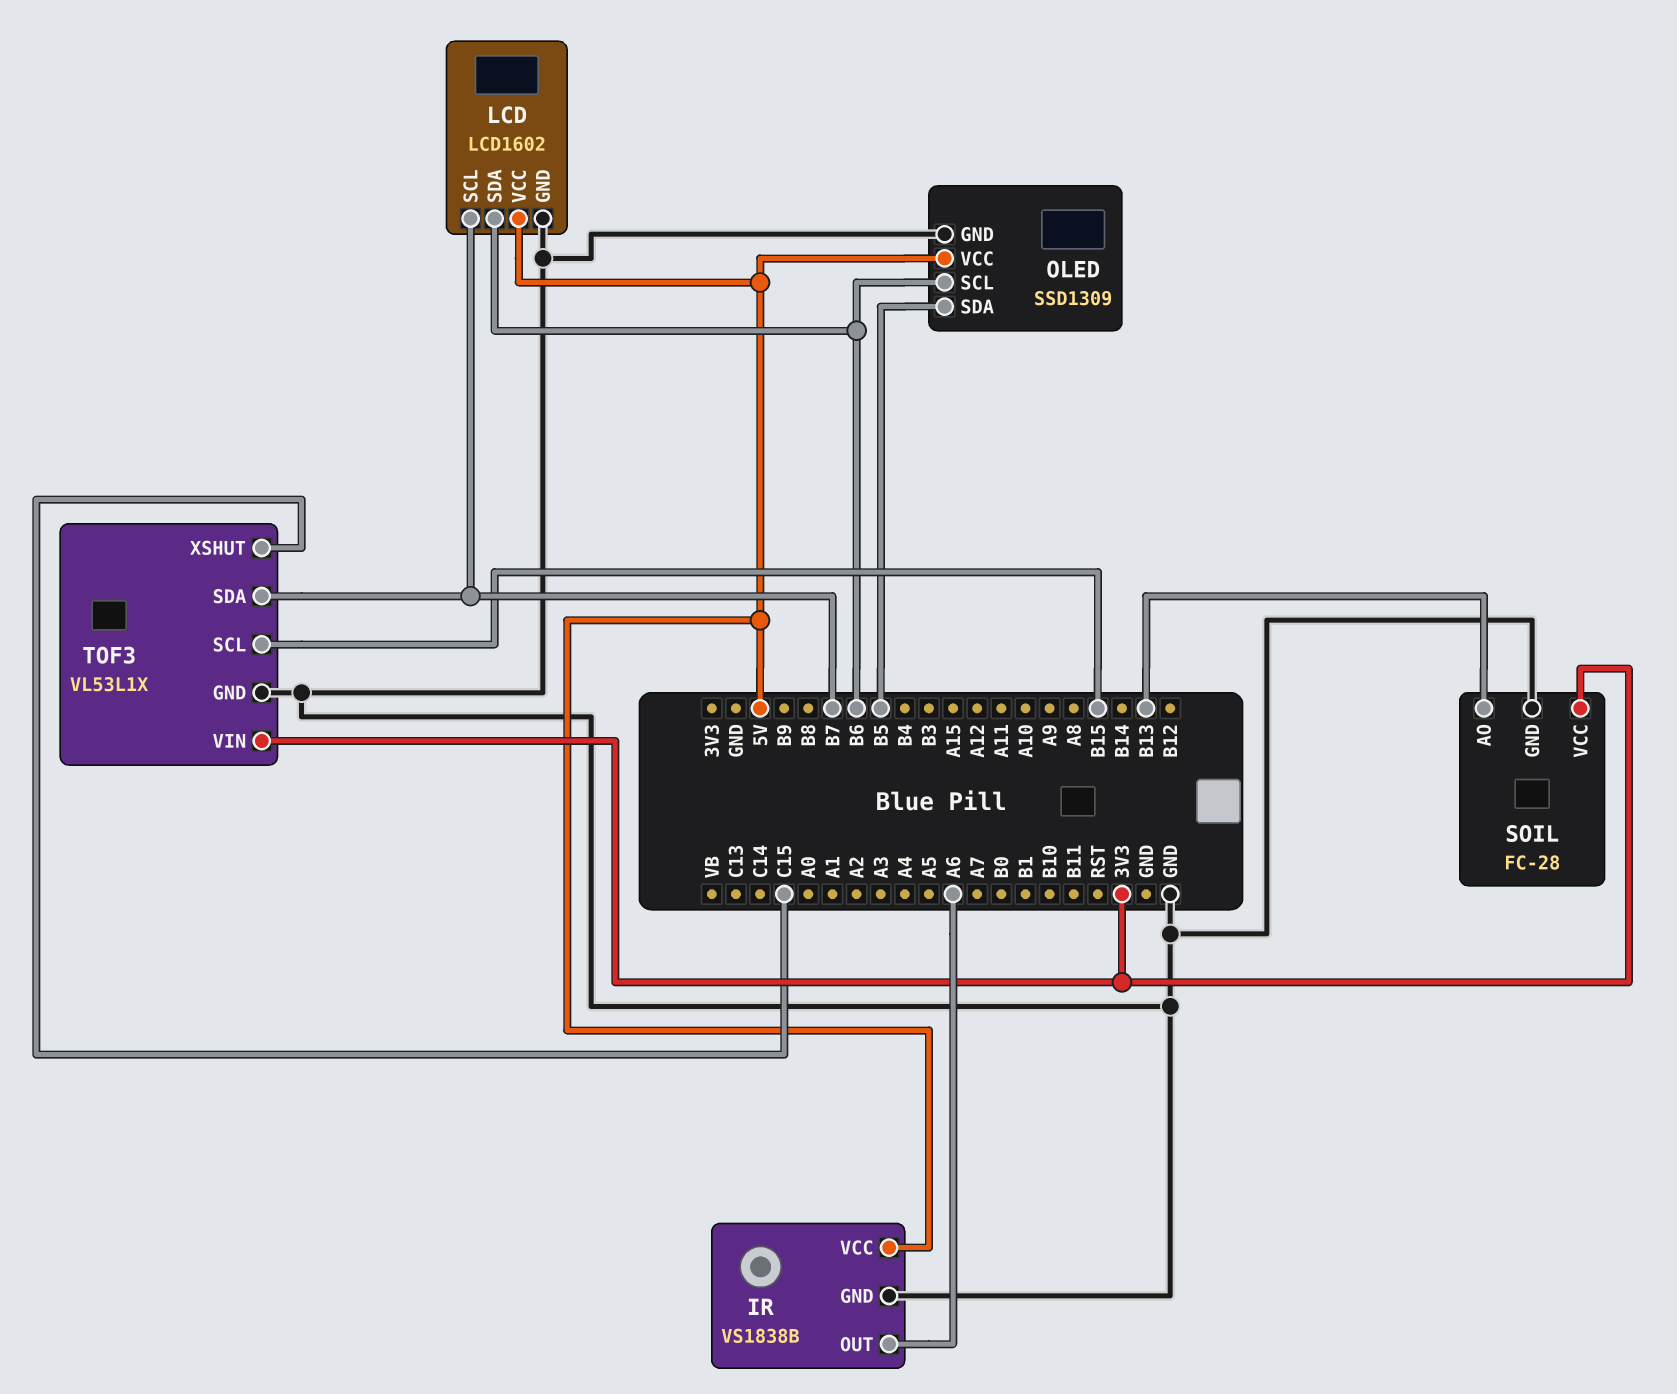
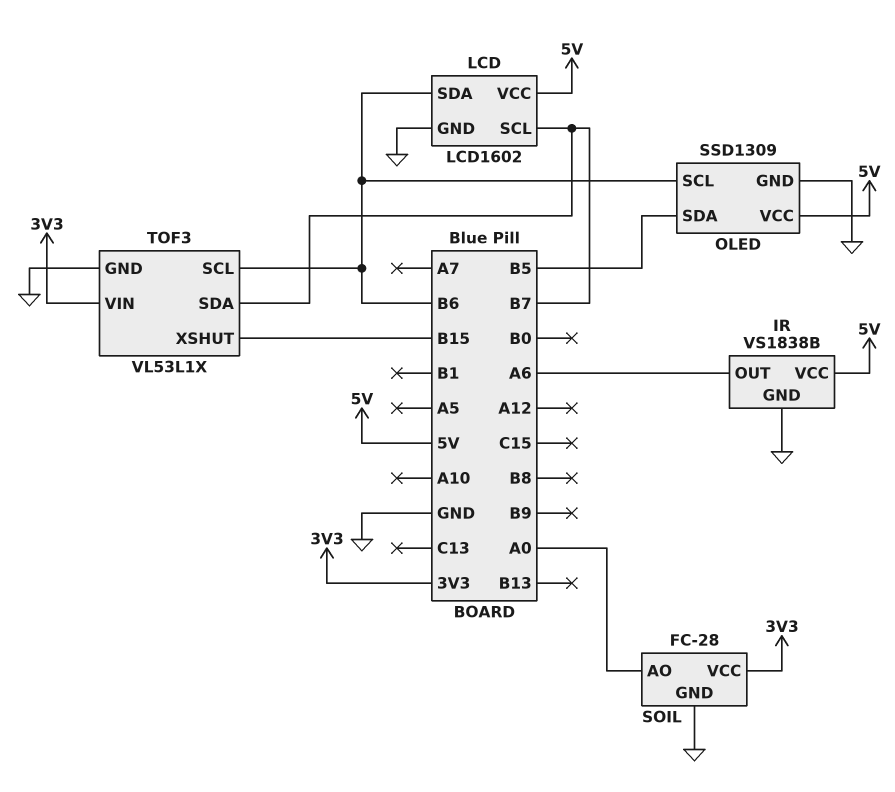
SOIL pin AO: B13 -> A0
TOF3 pin SCL: B15 -> B6
TOF3 pin XSHUT: C15 -> B15

